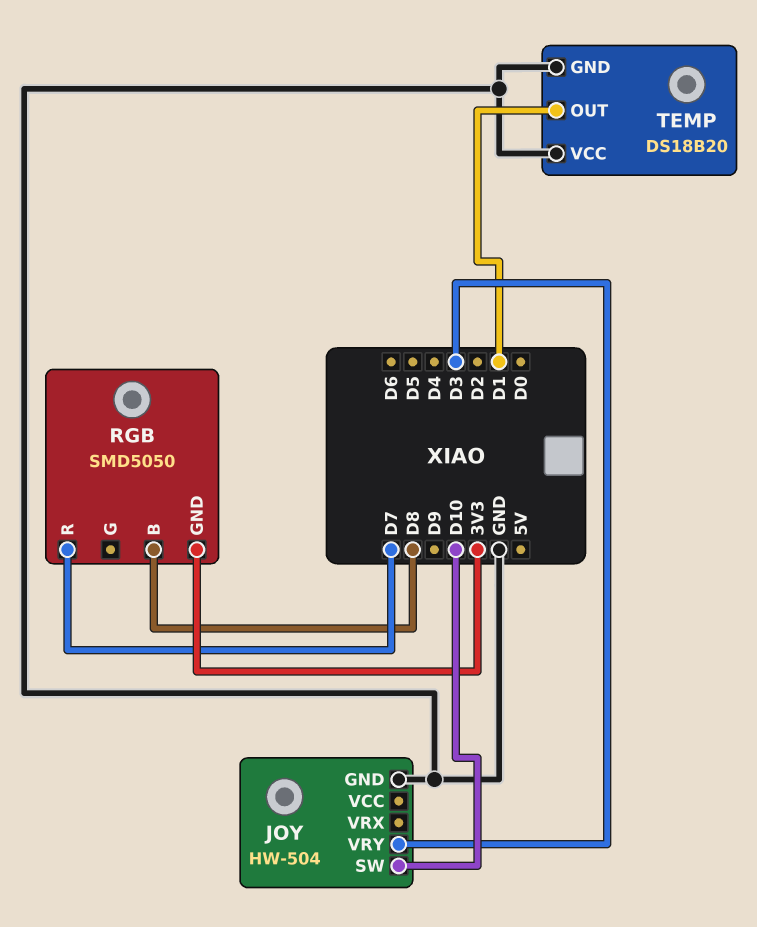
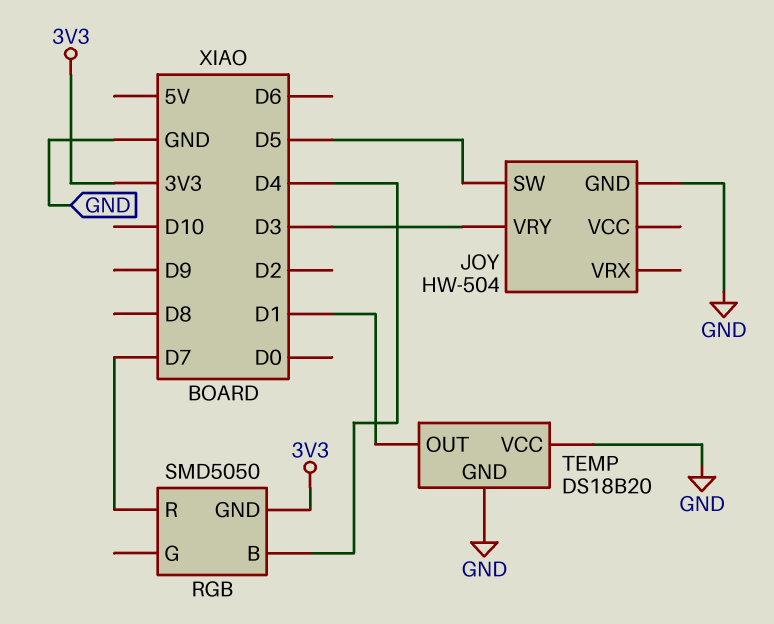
JOY pin SW: D10 -> D5
RGB pin B: D8 -> D4

